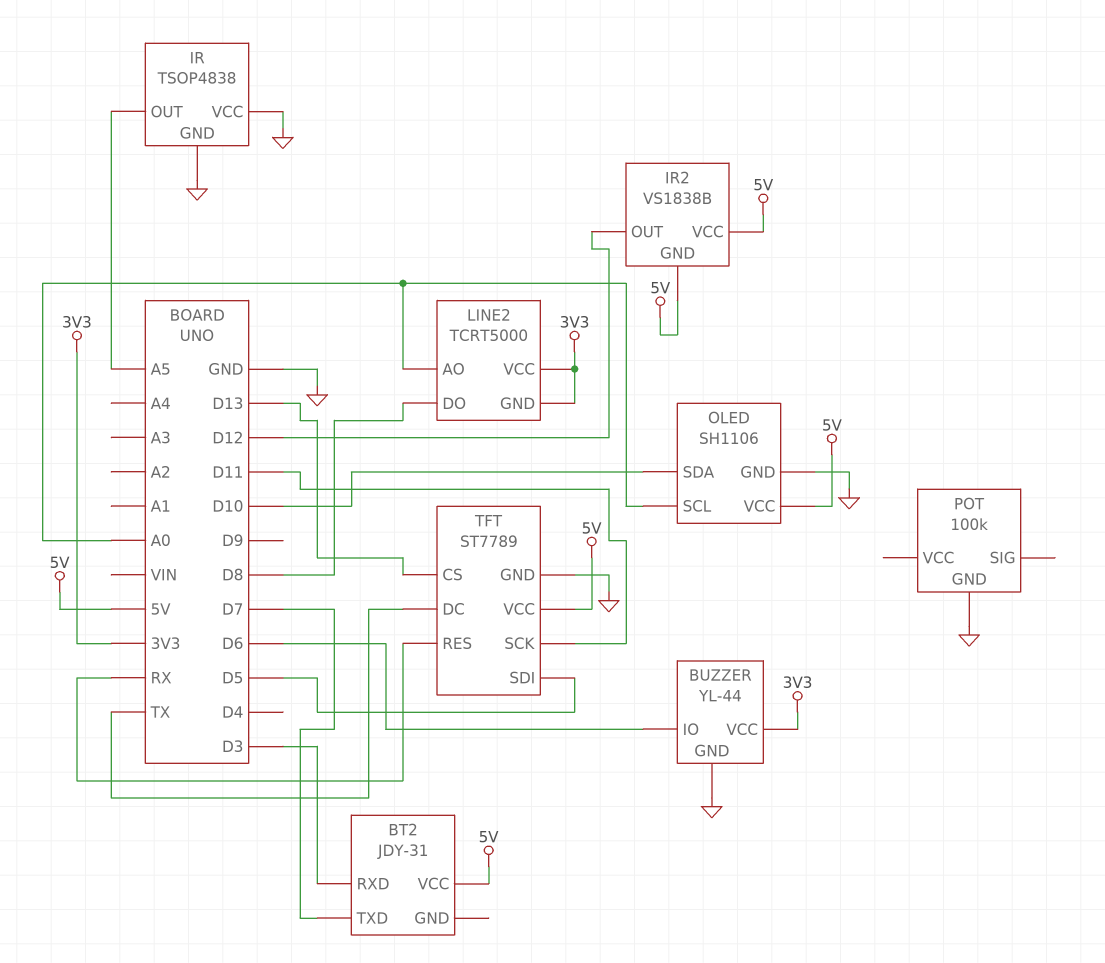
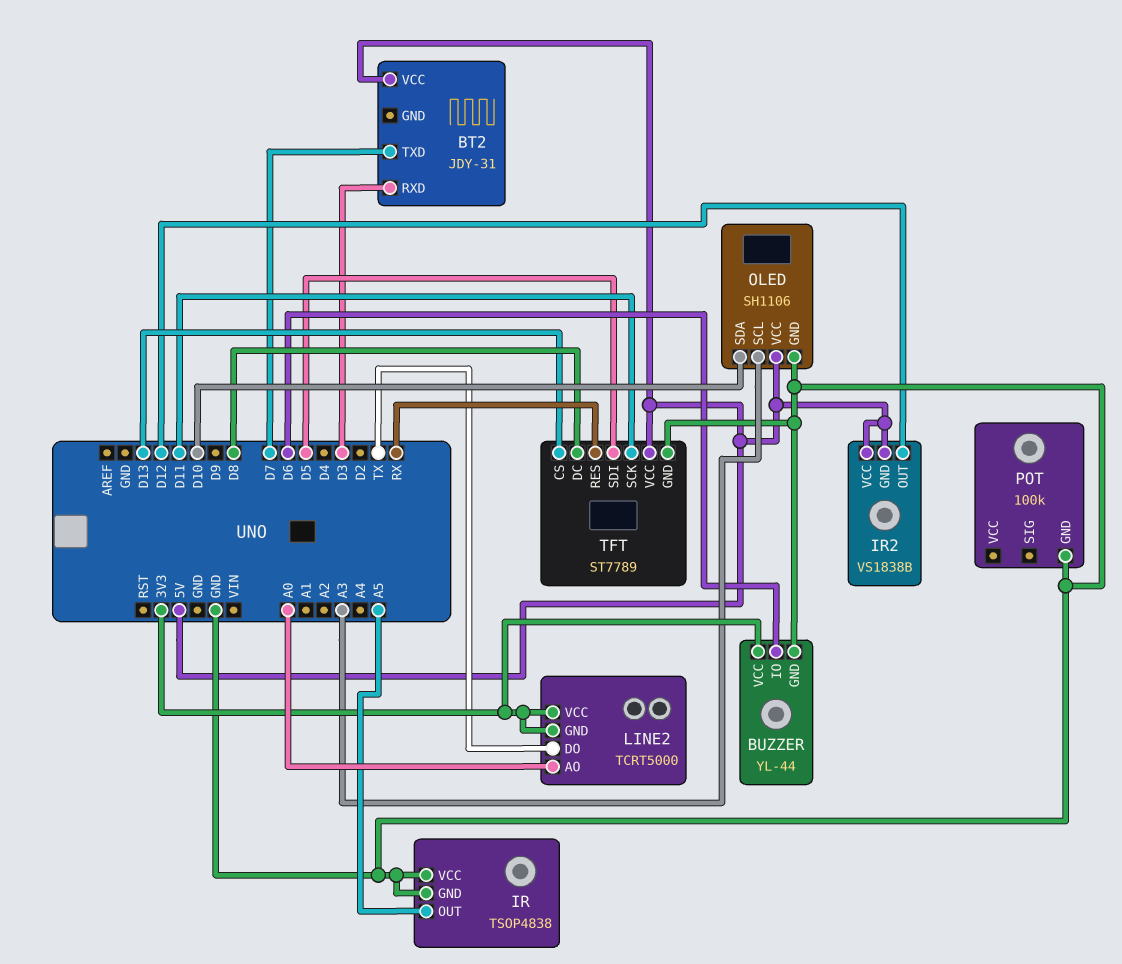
LINE2 pin DO: D8 -> TX
OLED pin SCL: A0 -> A3
TFT pin DC: TX -> D8

